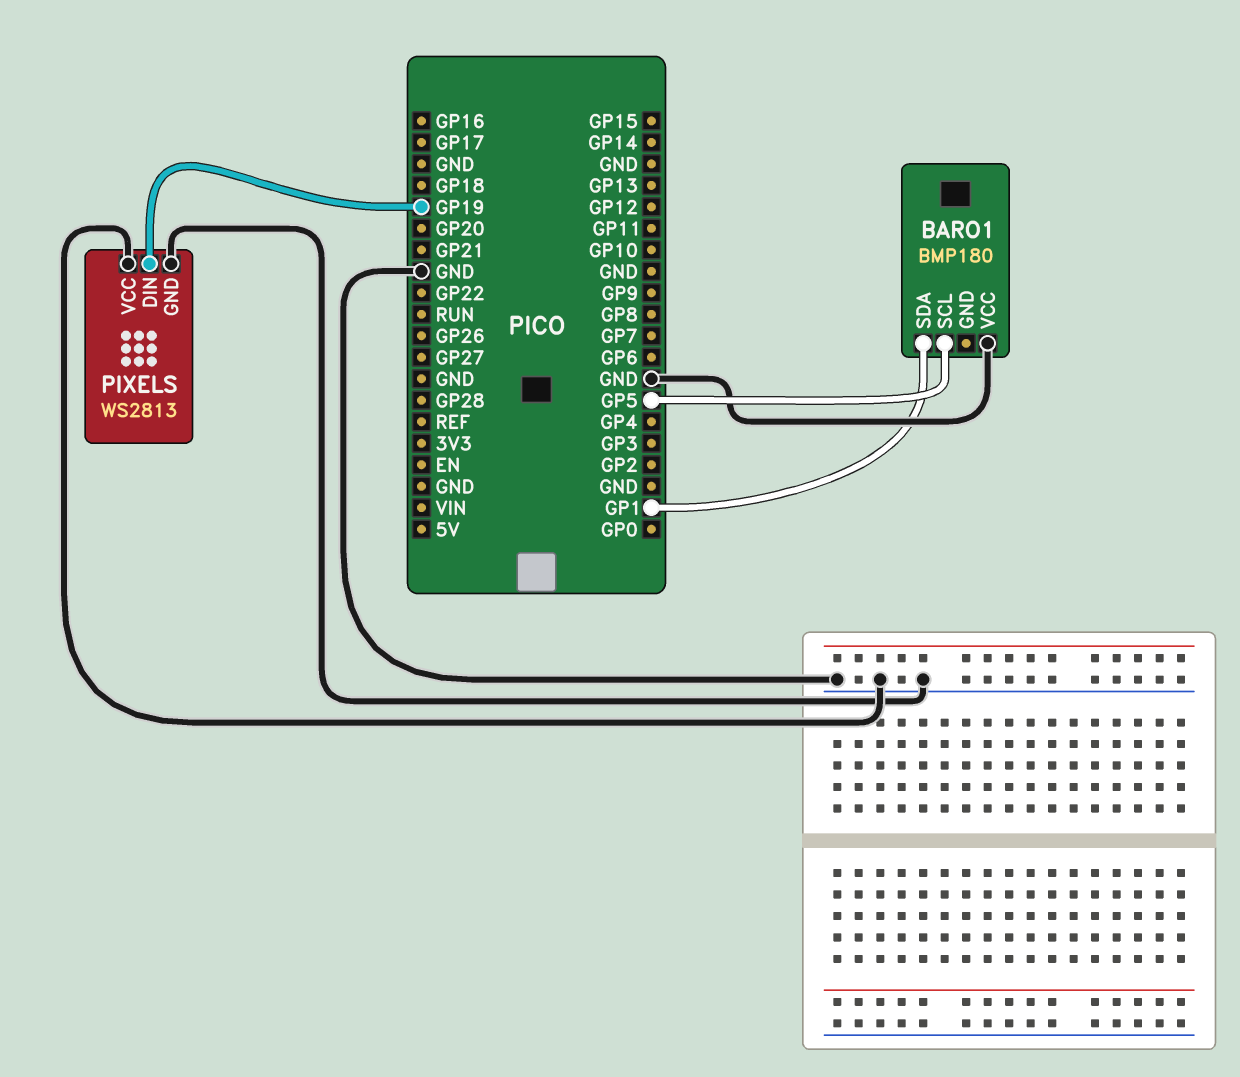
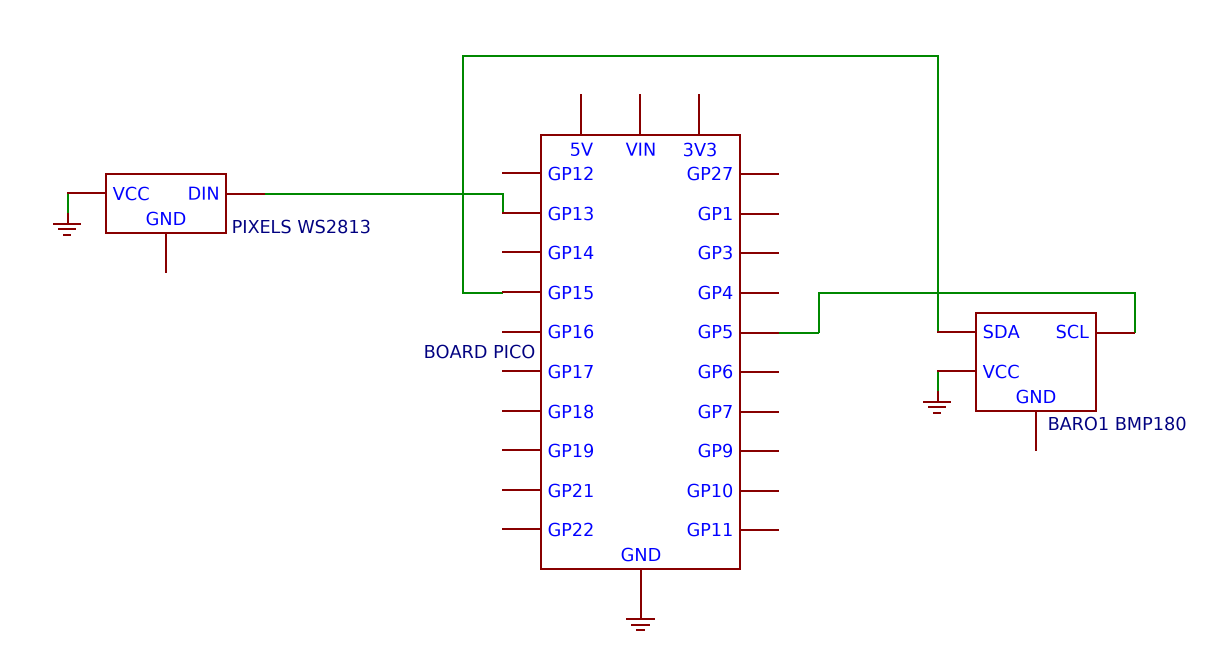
BARO1 pin SDA: GP1 -> GP15
PIXELS pin DIN: GP19 -> GP13
PIXELS pin GND: GND -> none

